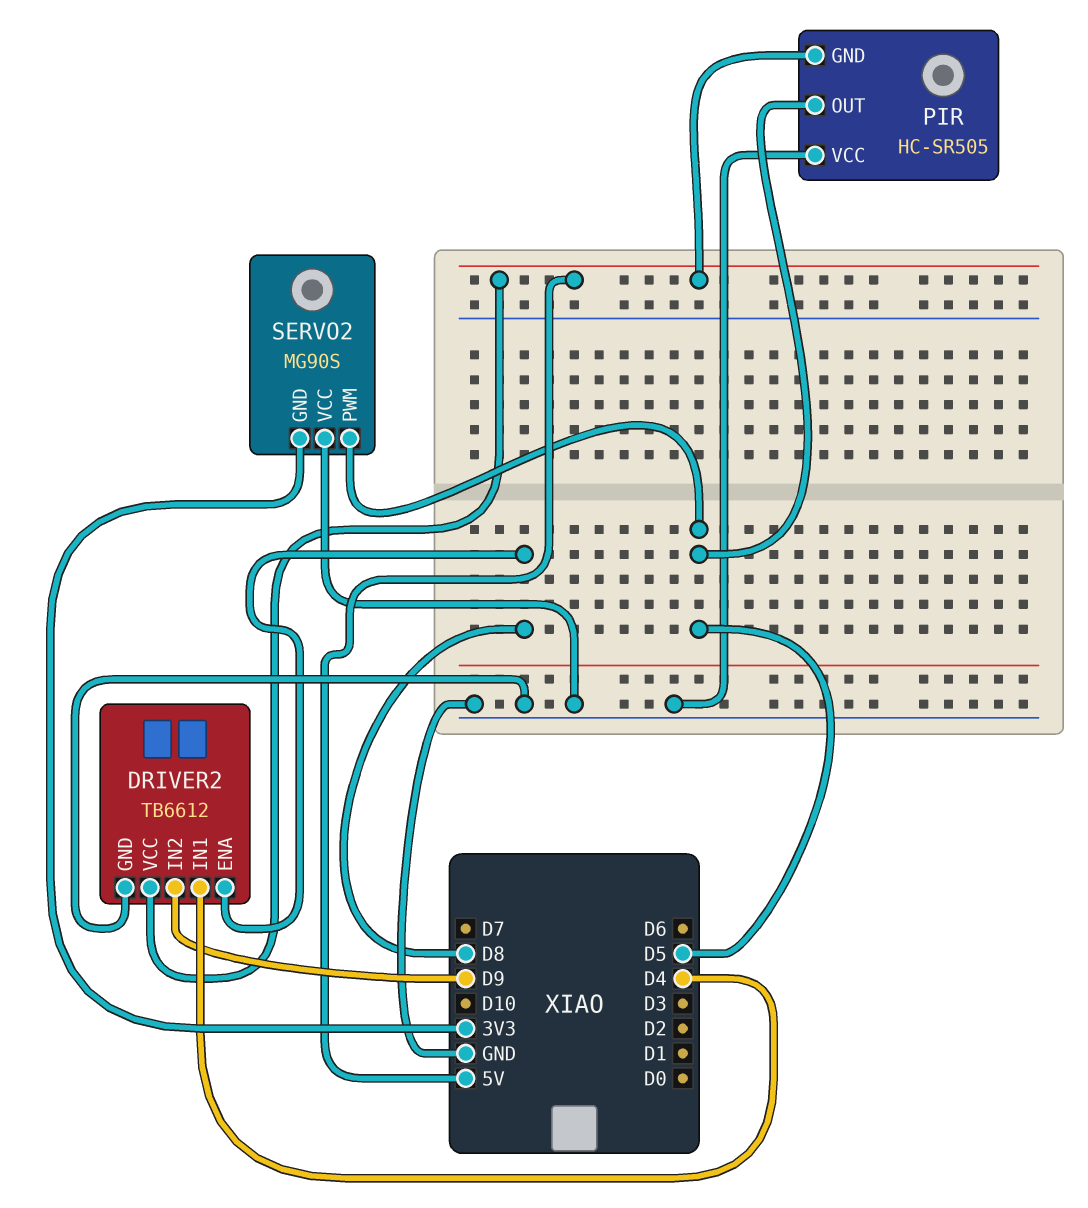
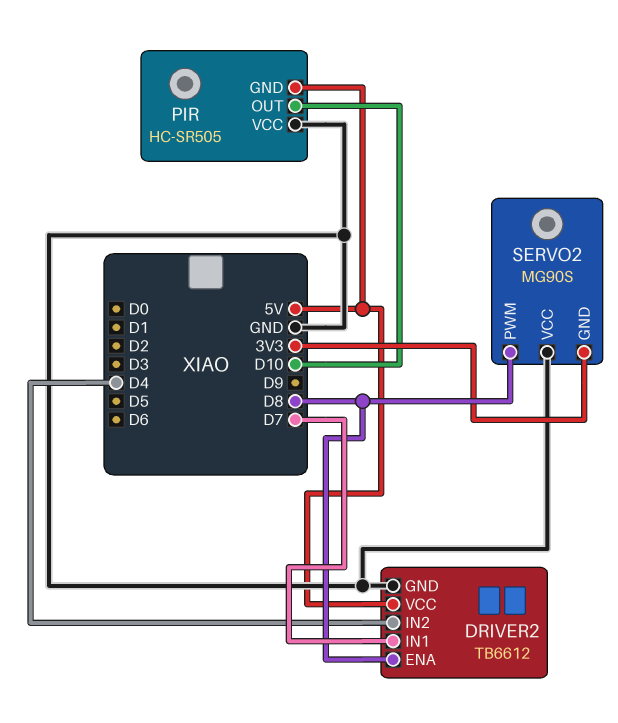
DRIVER2 pin IN1: D4 -> D7
DRIVER2 pin IN2: D9 -> D4
PIR pin OUT: D5 -> D10
SERVO2 pin PWM: D5 -> D8

